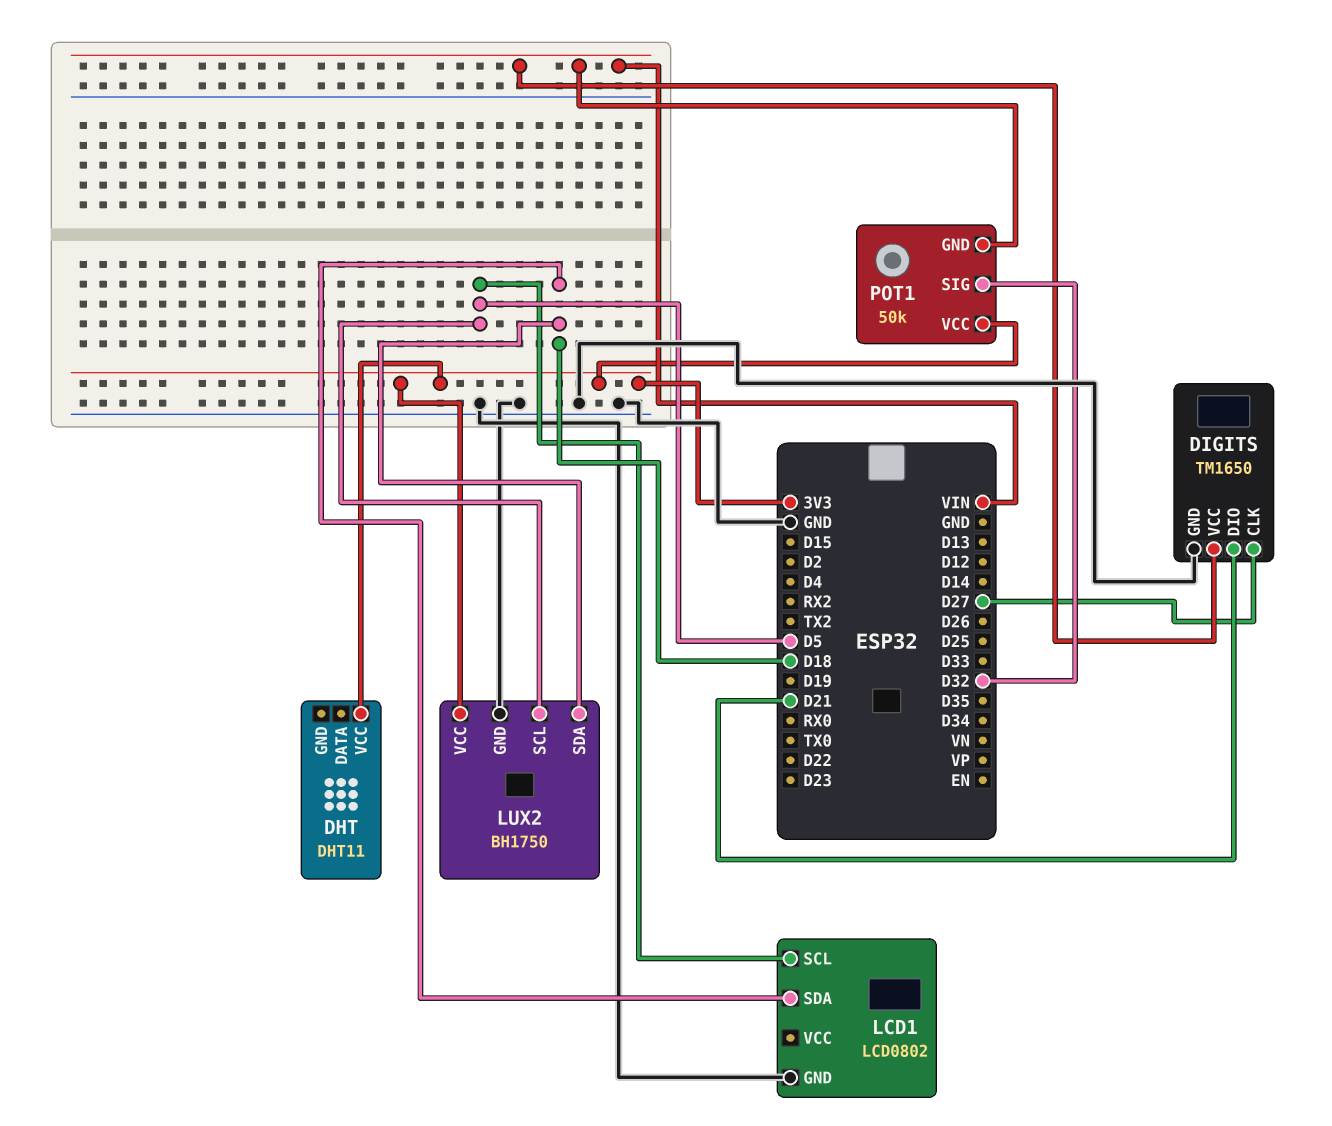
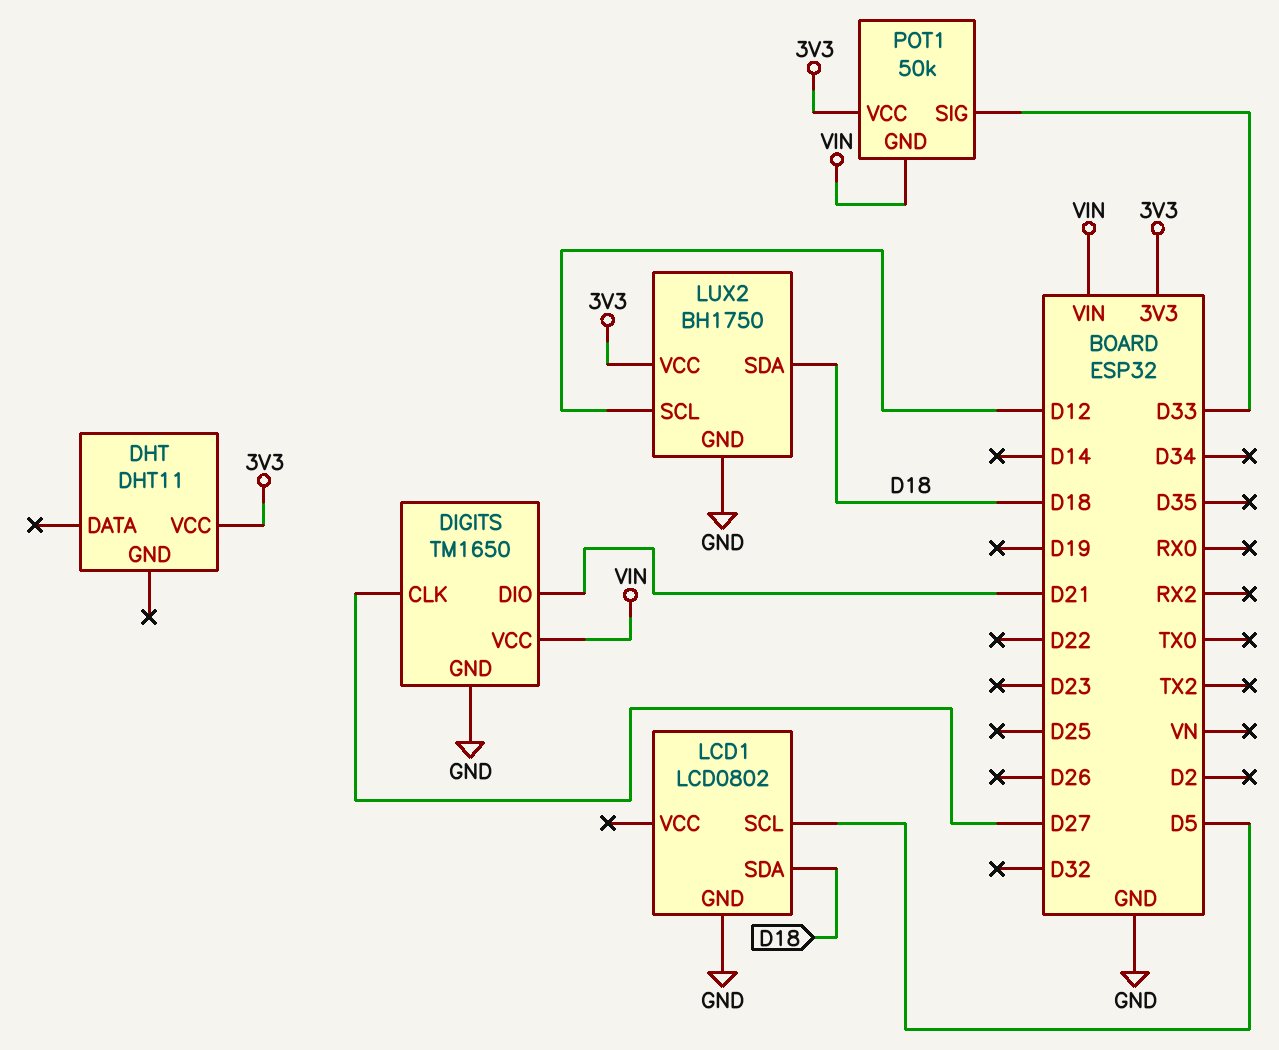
LUX2 pin SCL: D5 -> D12
POT1 pin SIG: D32 -> D33

